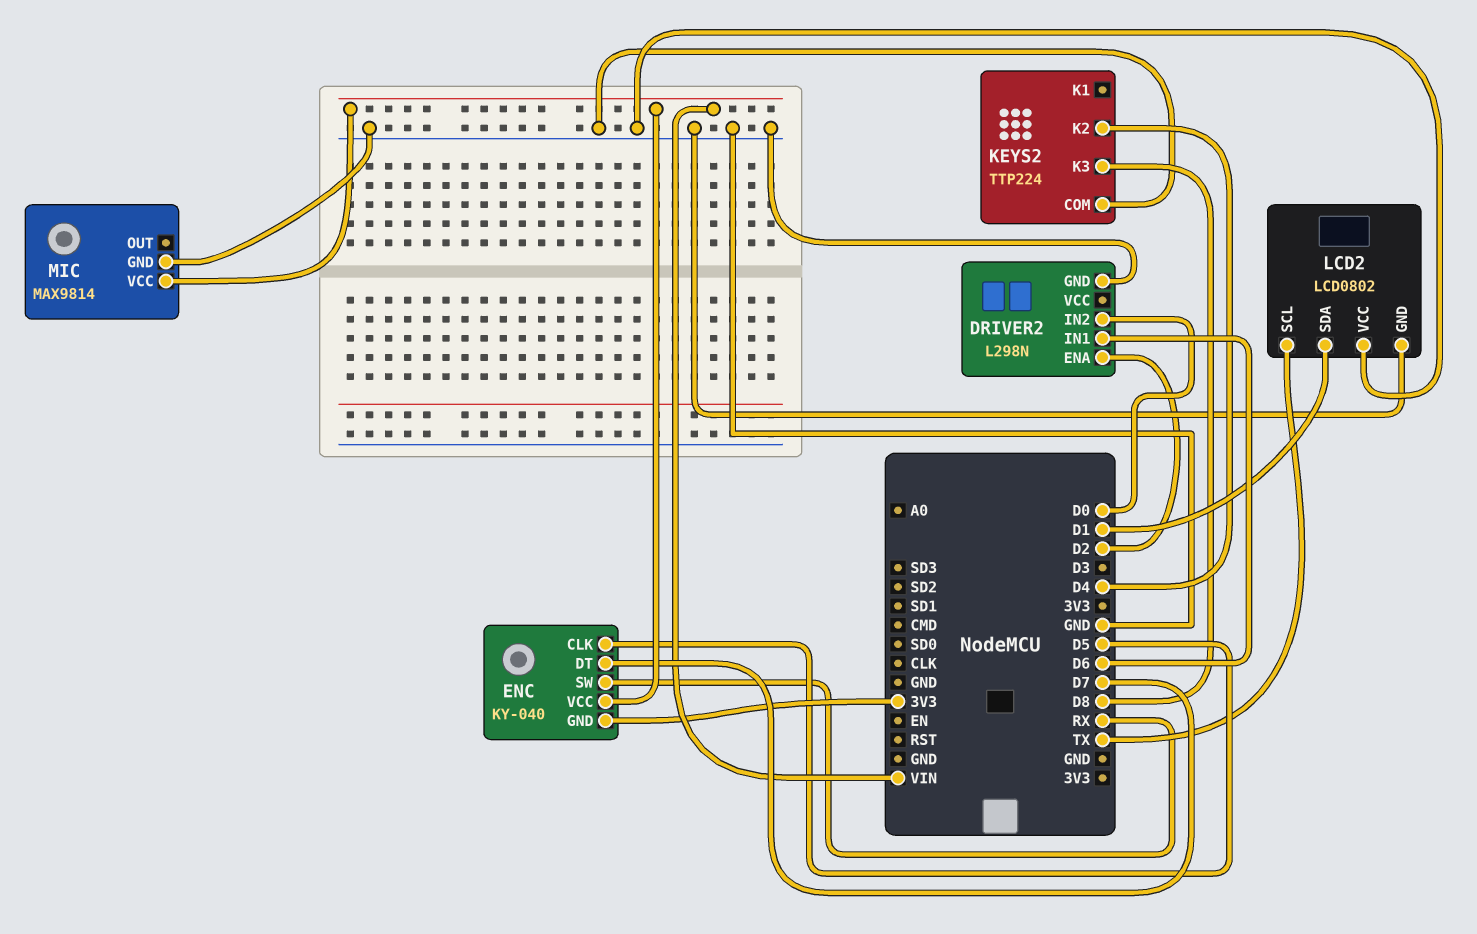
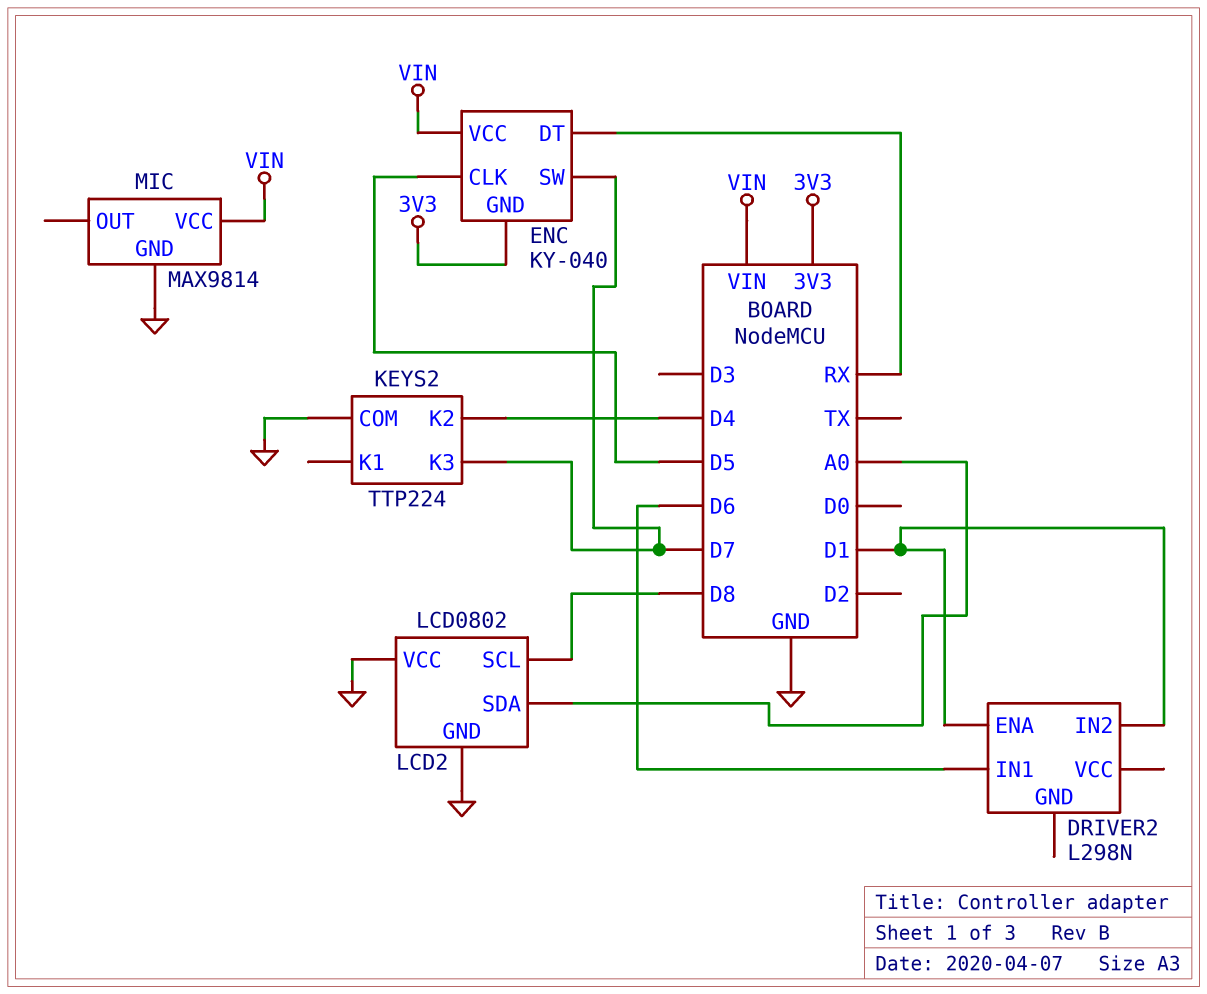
DRIVER2 pin ENA: D2 -> D1
DRIVER2 pin GND: GND -> none
DRIVER2 pin IN2: D0 -> D1
ENC pin DT: D7 -> RX
ENC pin SW: RX -> D7
KEYS2 pin K3: D8 -> D7
LCD2 pin SCL: TX -> D8
LCD2 pin SDA: D1 -> A0

